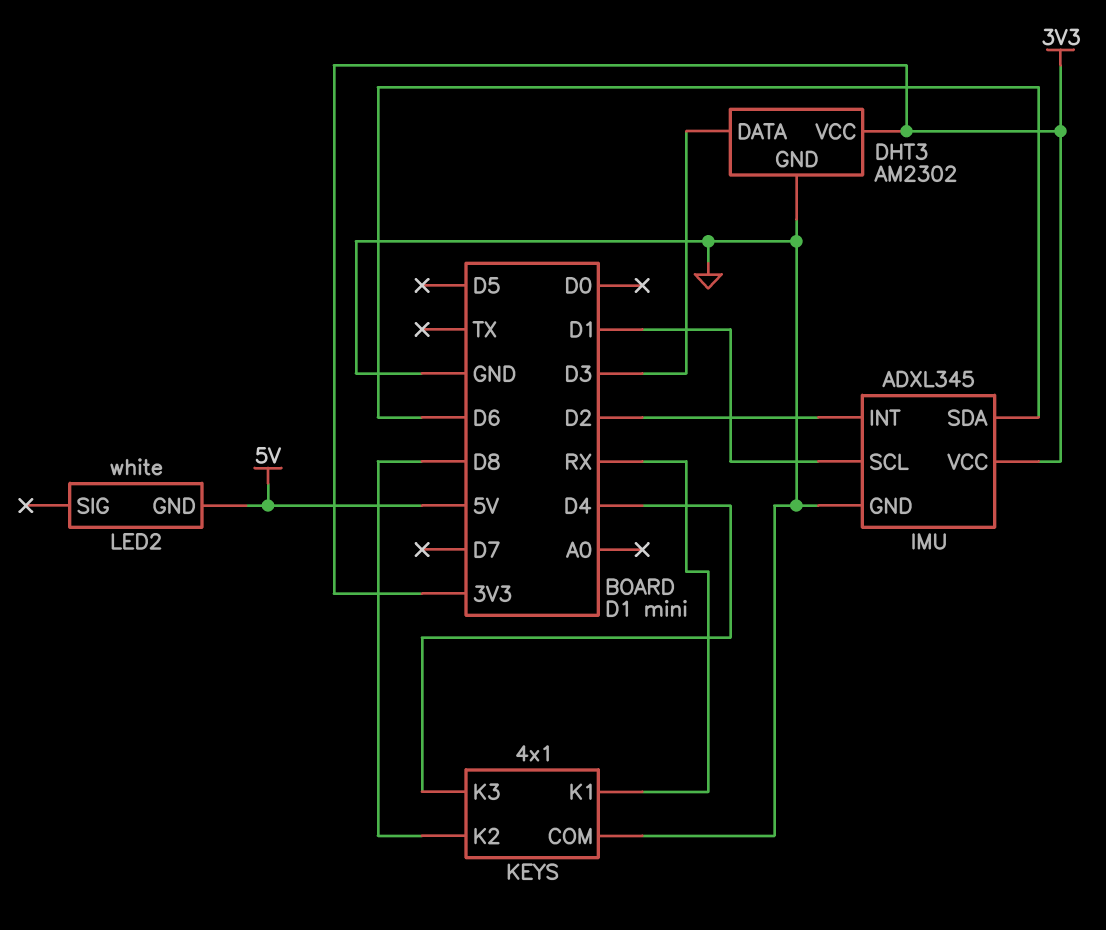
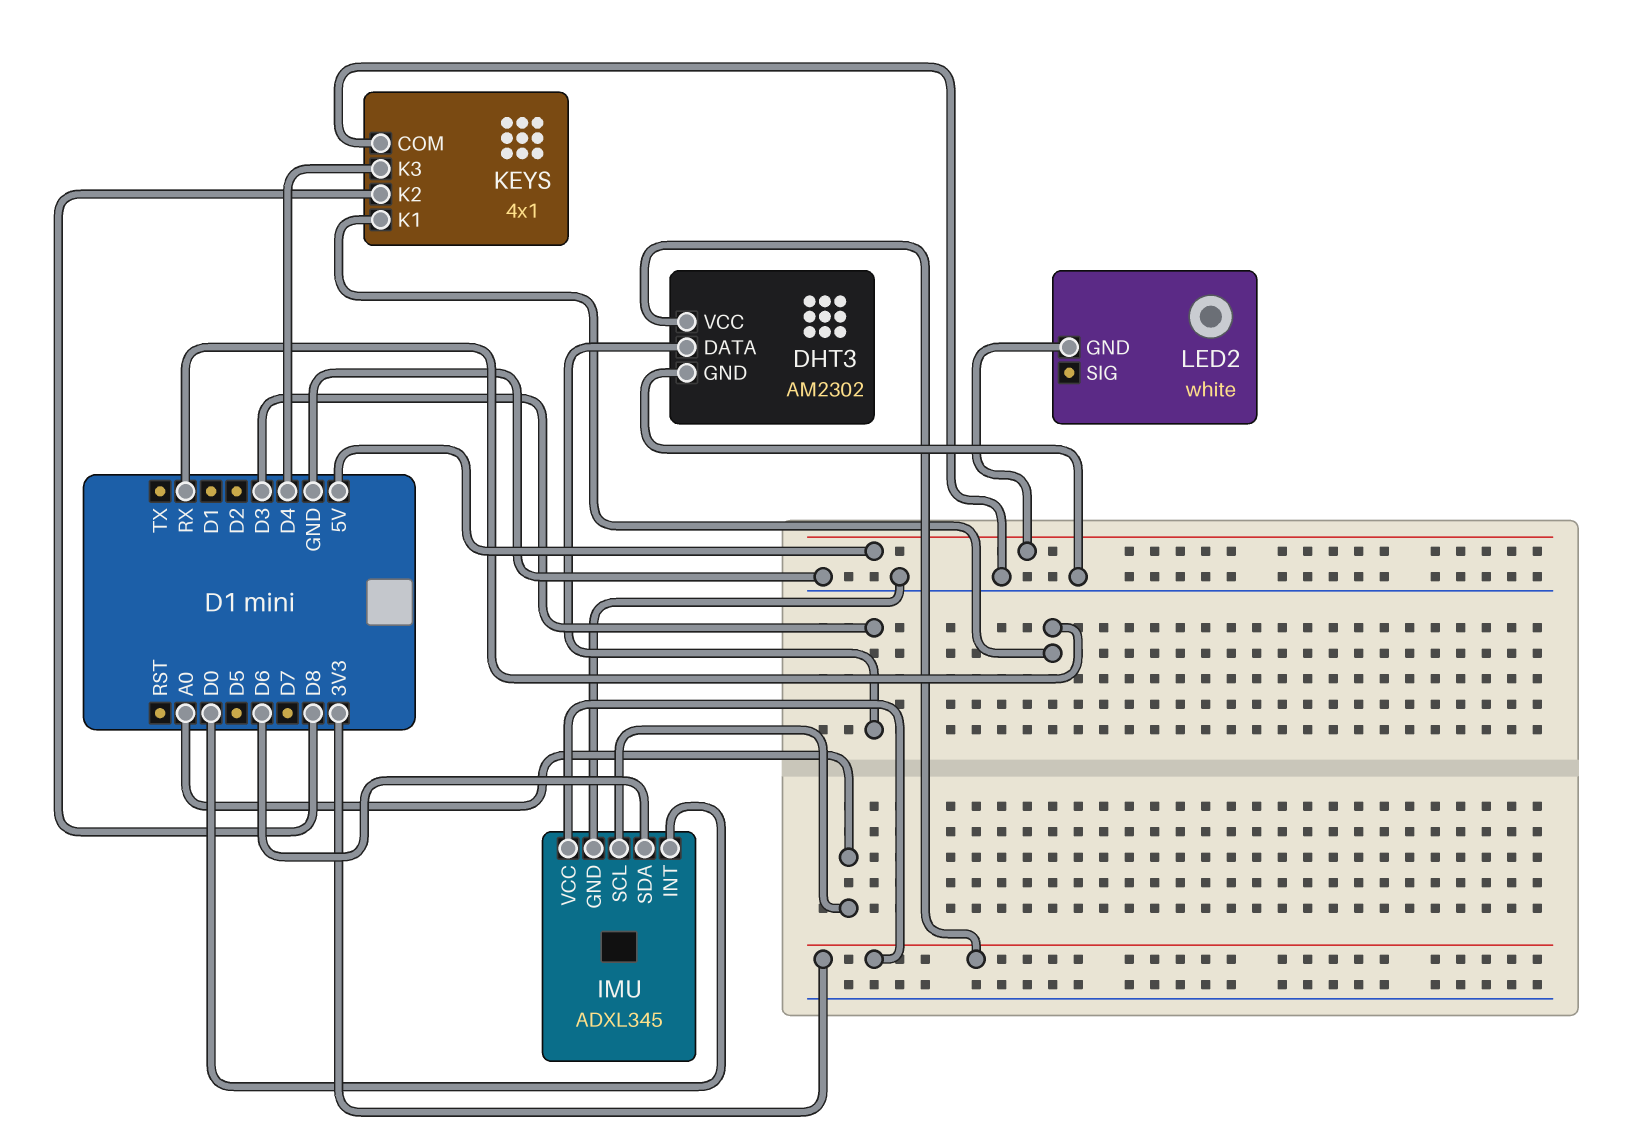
IMU pin INT: D2 -> D0
IMU pin SCL: D1 -> A0

